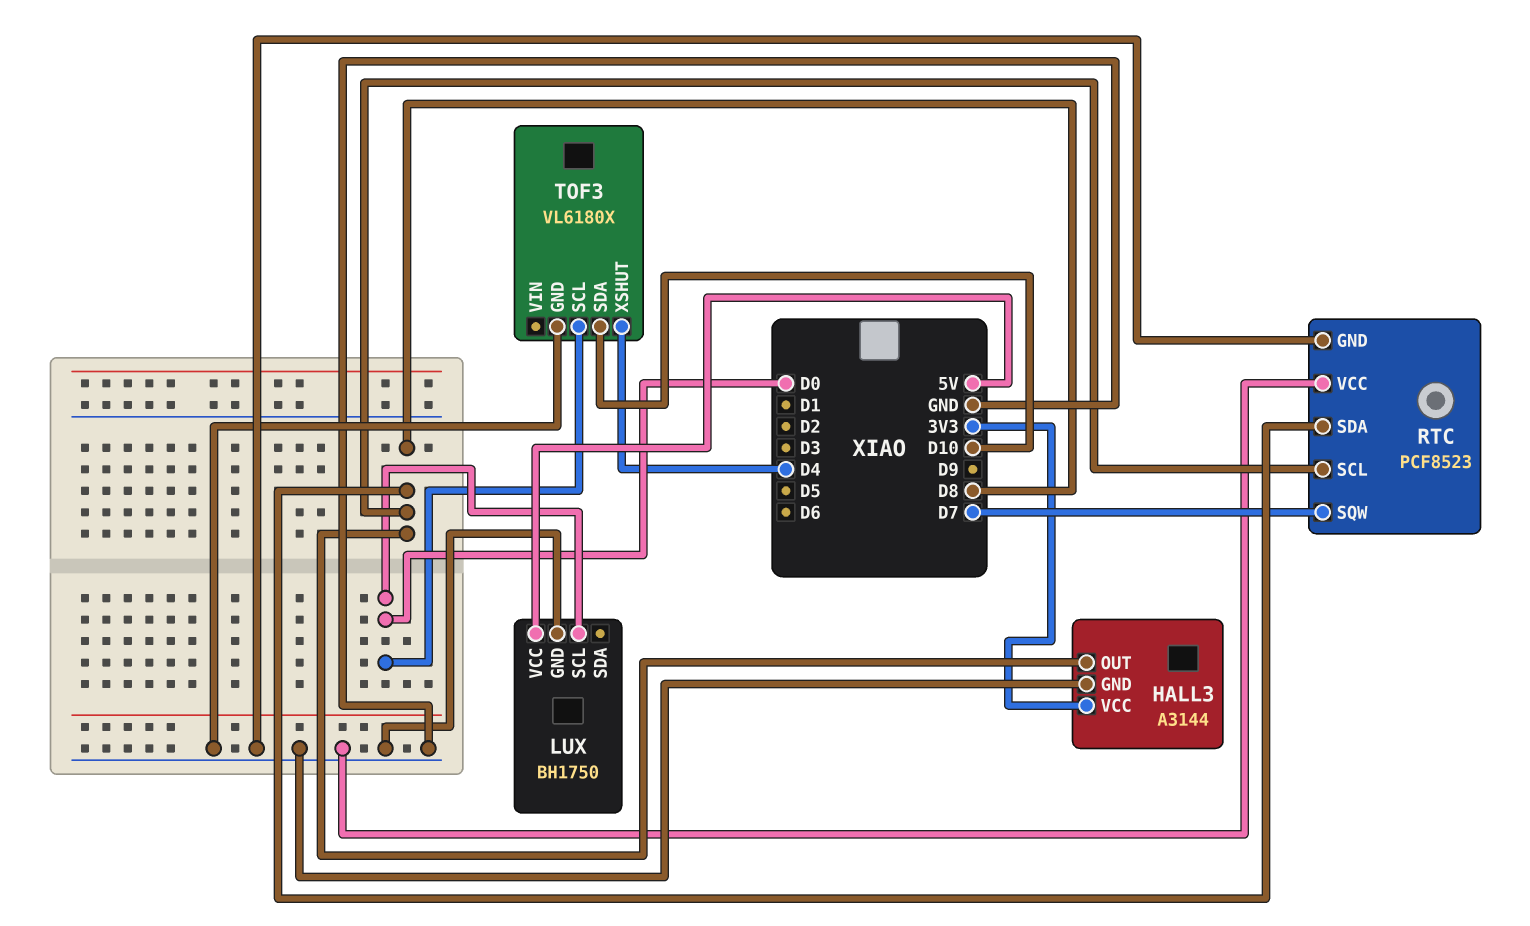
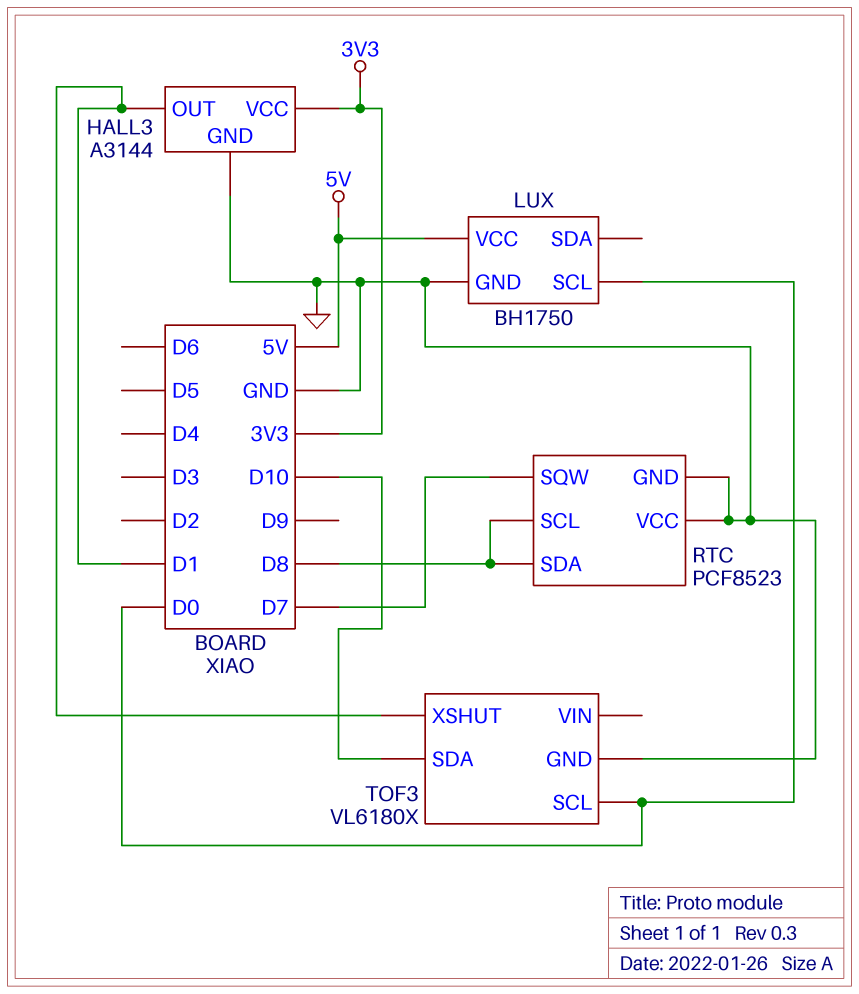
HALL3 pin OUT: D8 -> D1
TOF3 pin XSHUT: D4 -> D1

